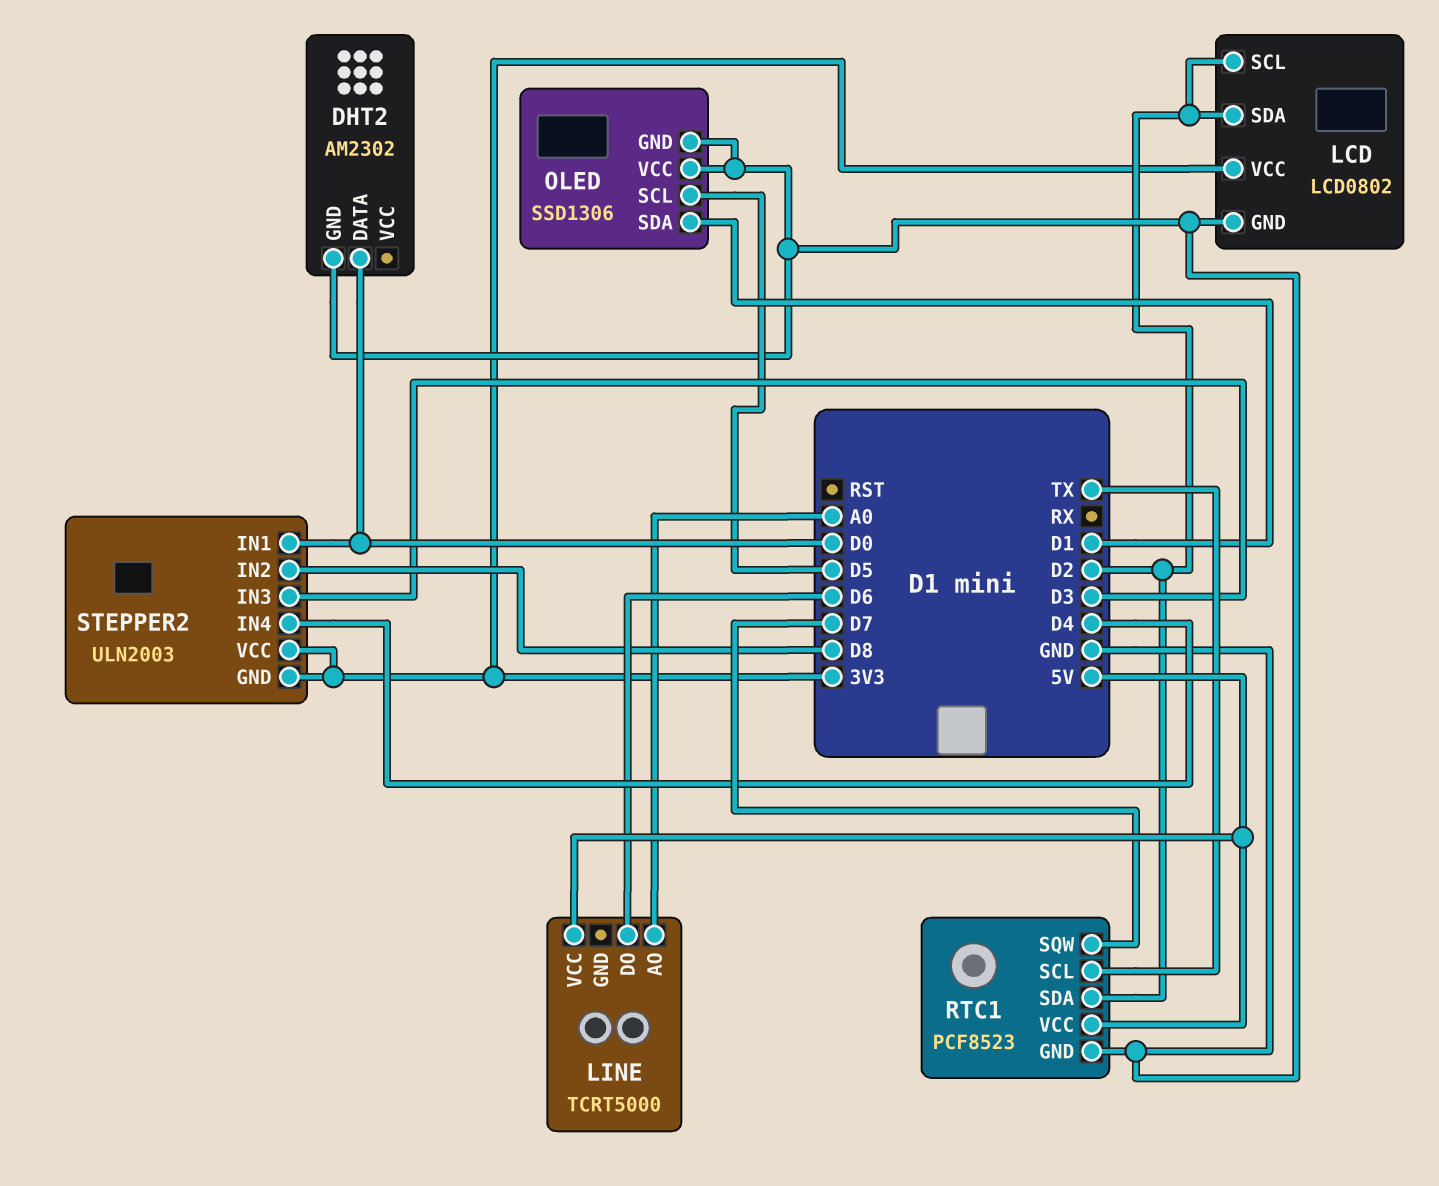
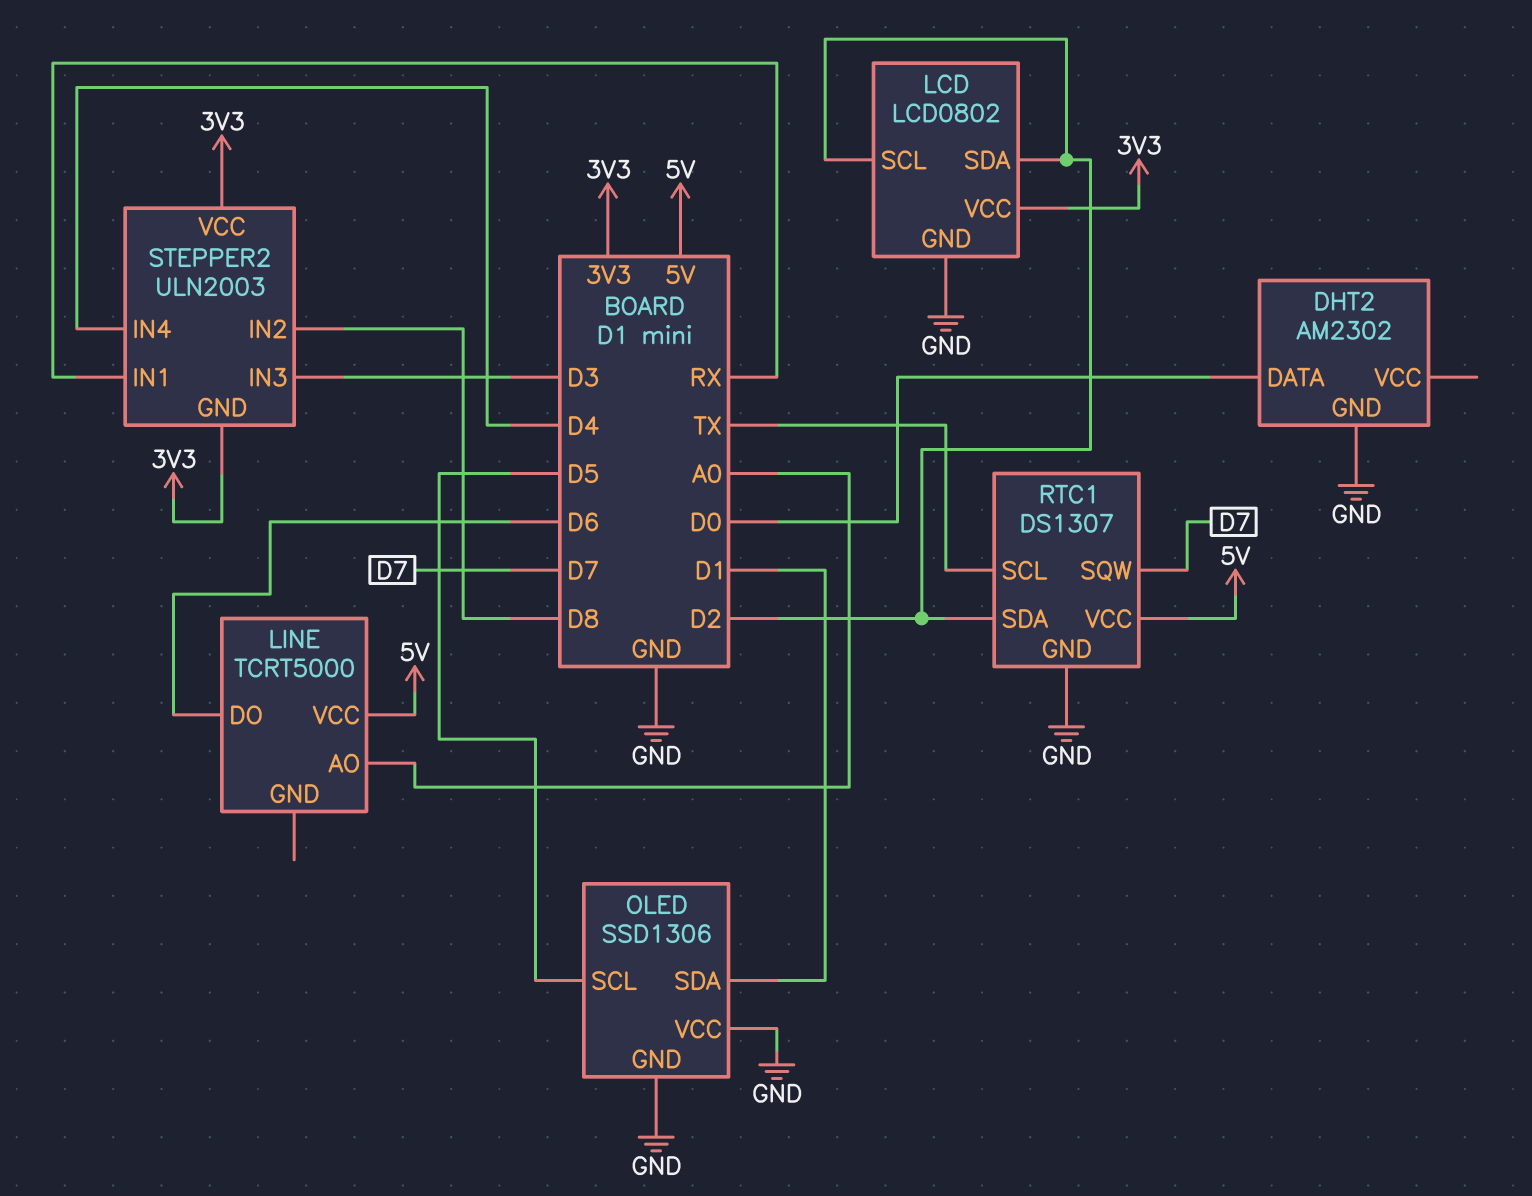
RTC1: PCF8523 -> DS1307
STEPPER2 pin IN1: D0 -> RX

